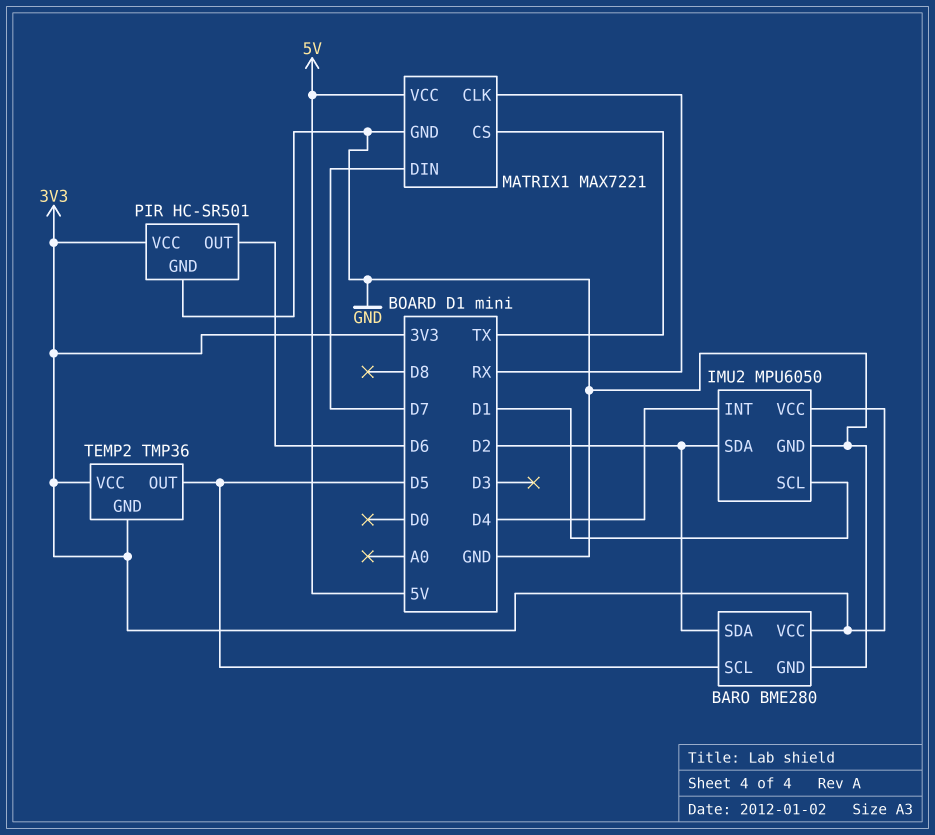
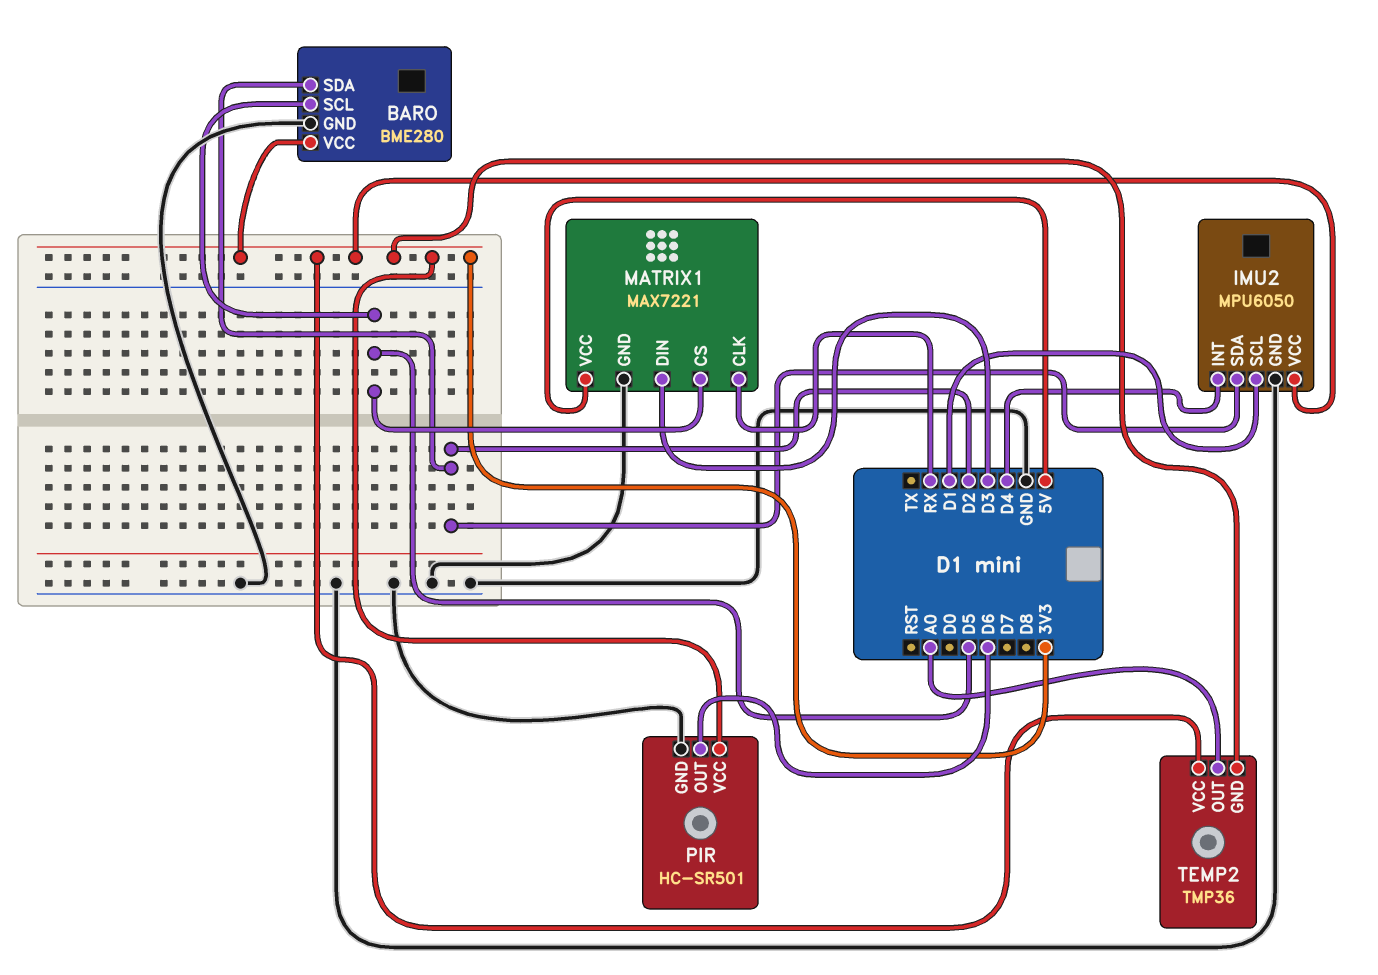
MATRIX1 pin CS: TX -> D5
MATRIX1 pin DIN: D7 -> D3
TEMP2 pin OUT: D5 -> A0

